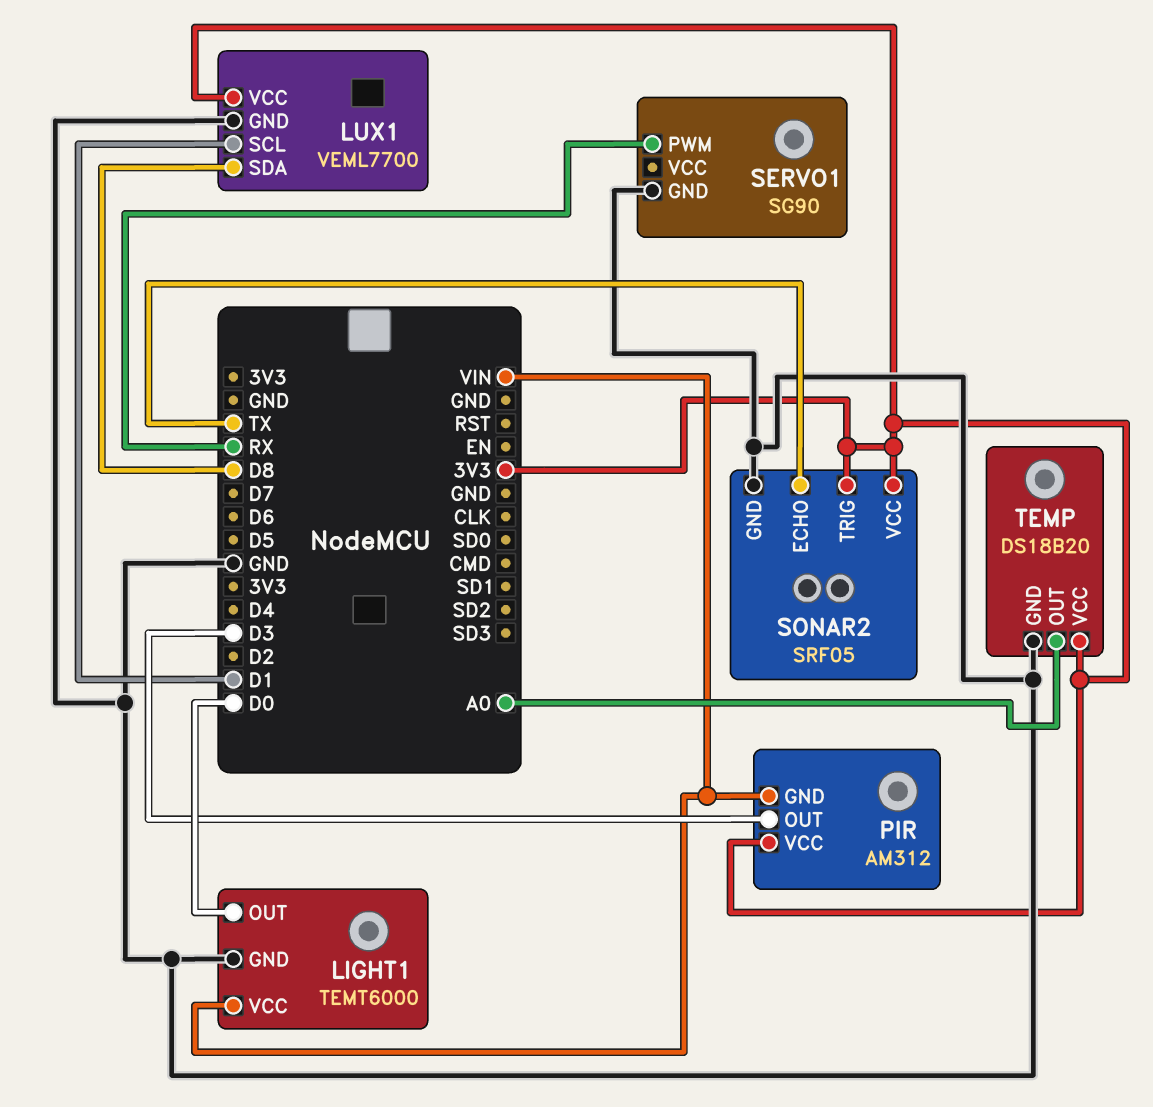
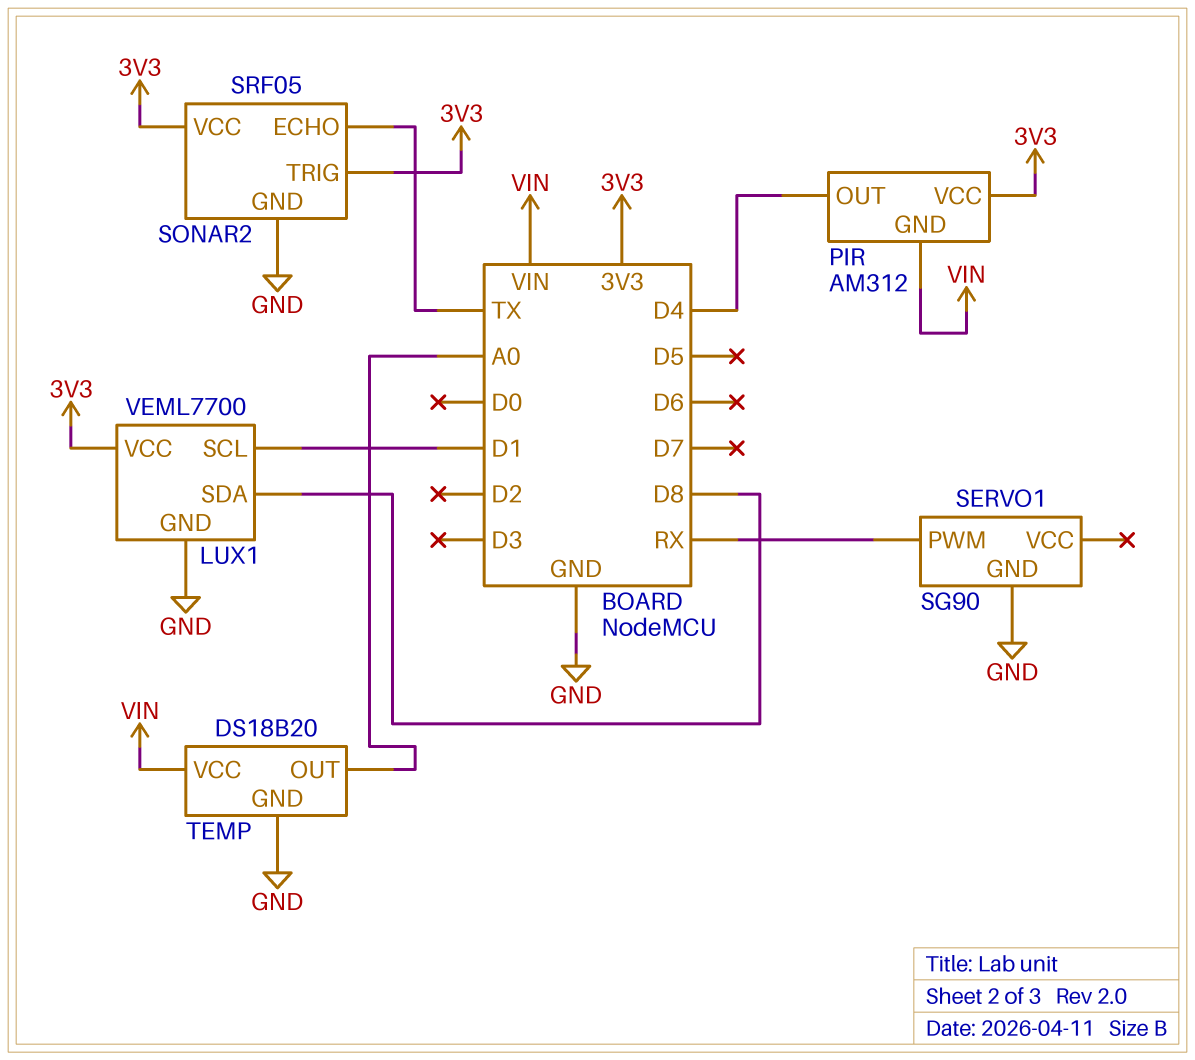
LIGHT1: TEMT6000 -> none
LIGHT1 pin GND: GND -> none
LIGHT1 pin OUT: D0 -> none
LIGHT1 pin VCC: VIN -> none
PIR pin OUT: D3 -> D4
TEMP pin VCC: 3V3 -> VIN

